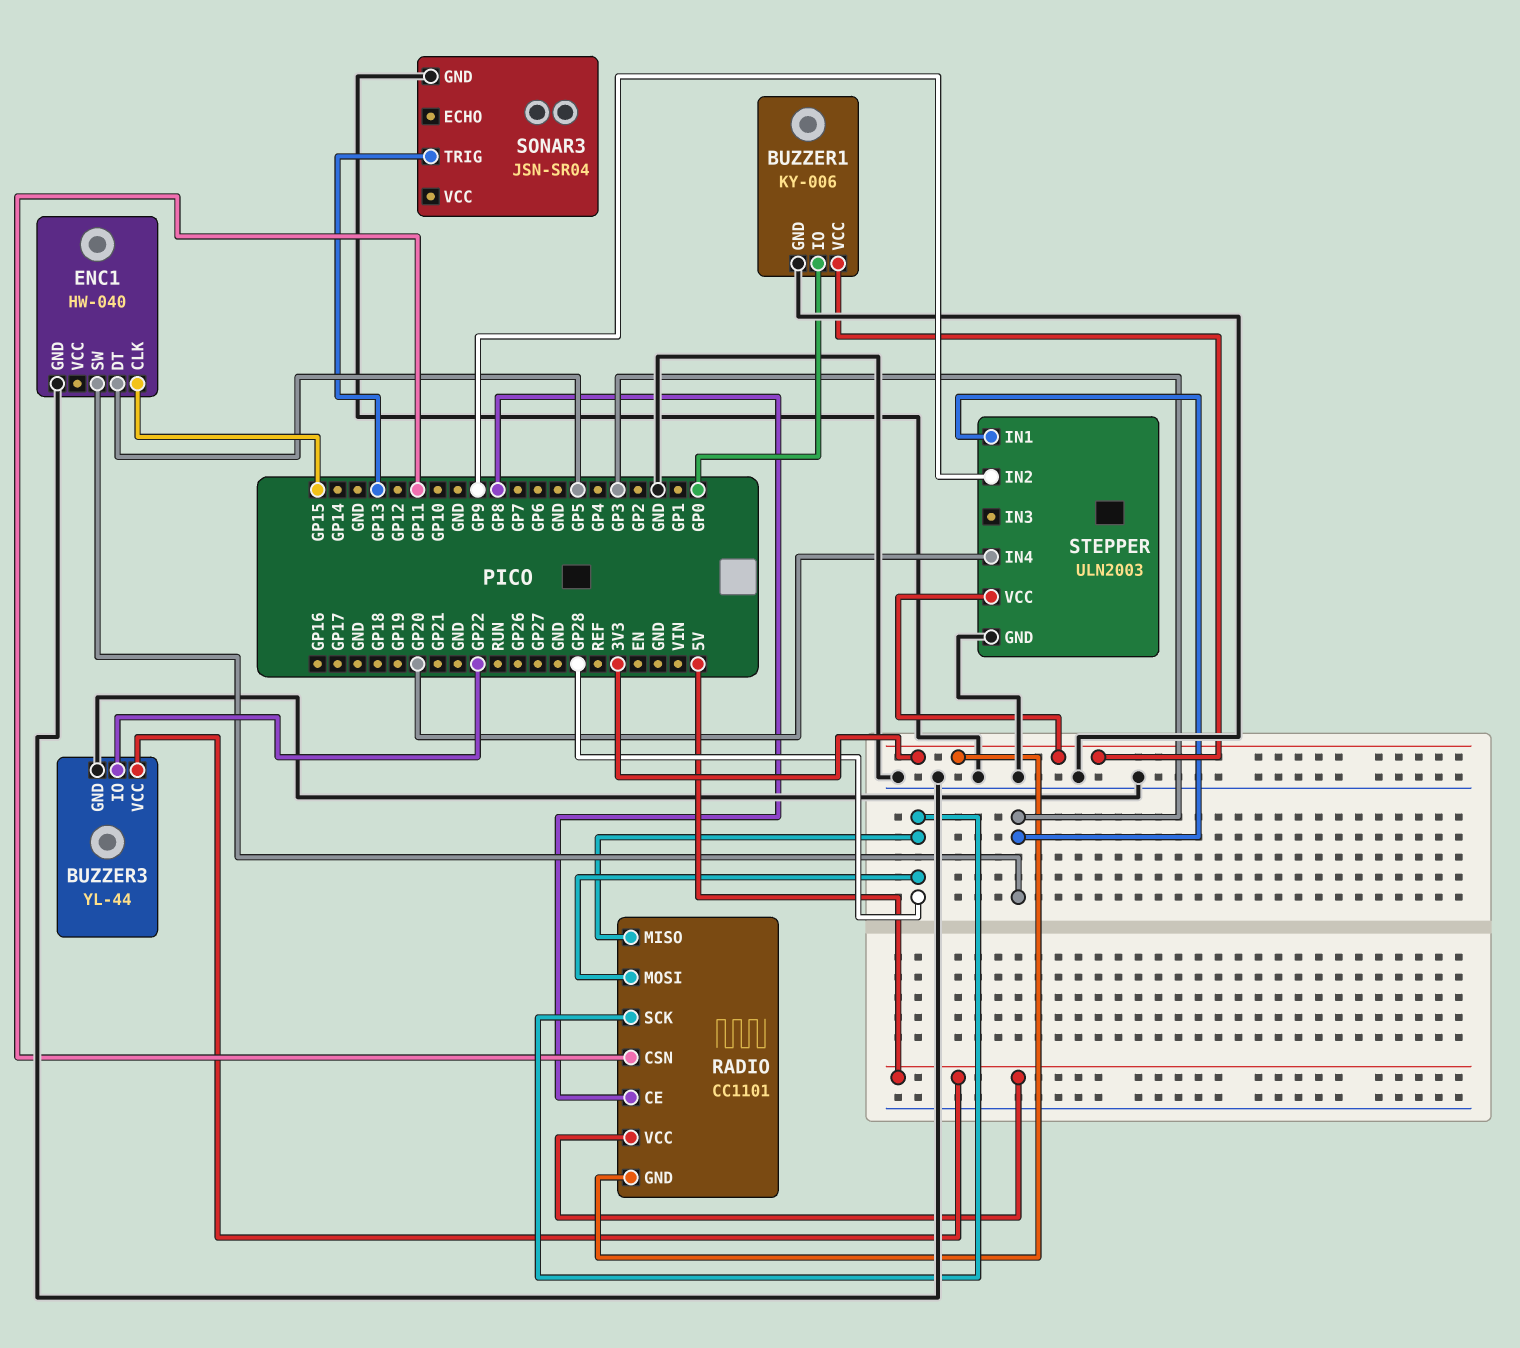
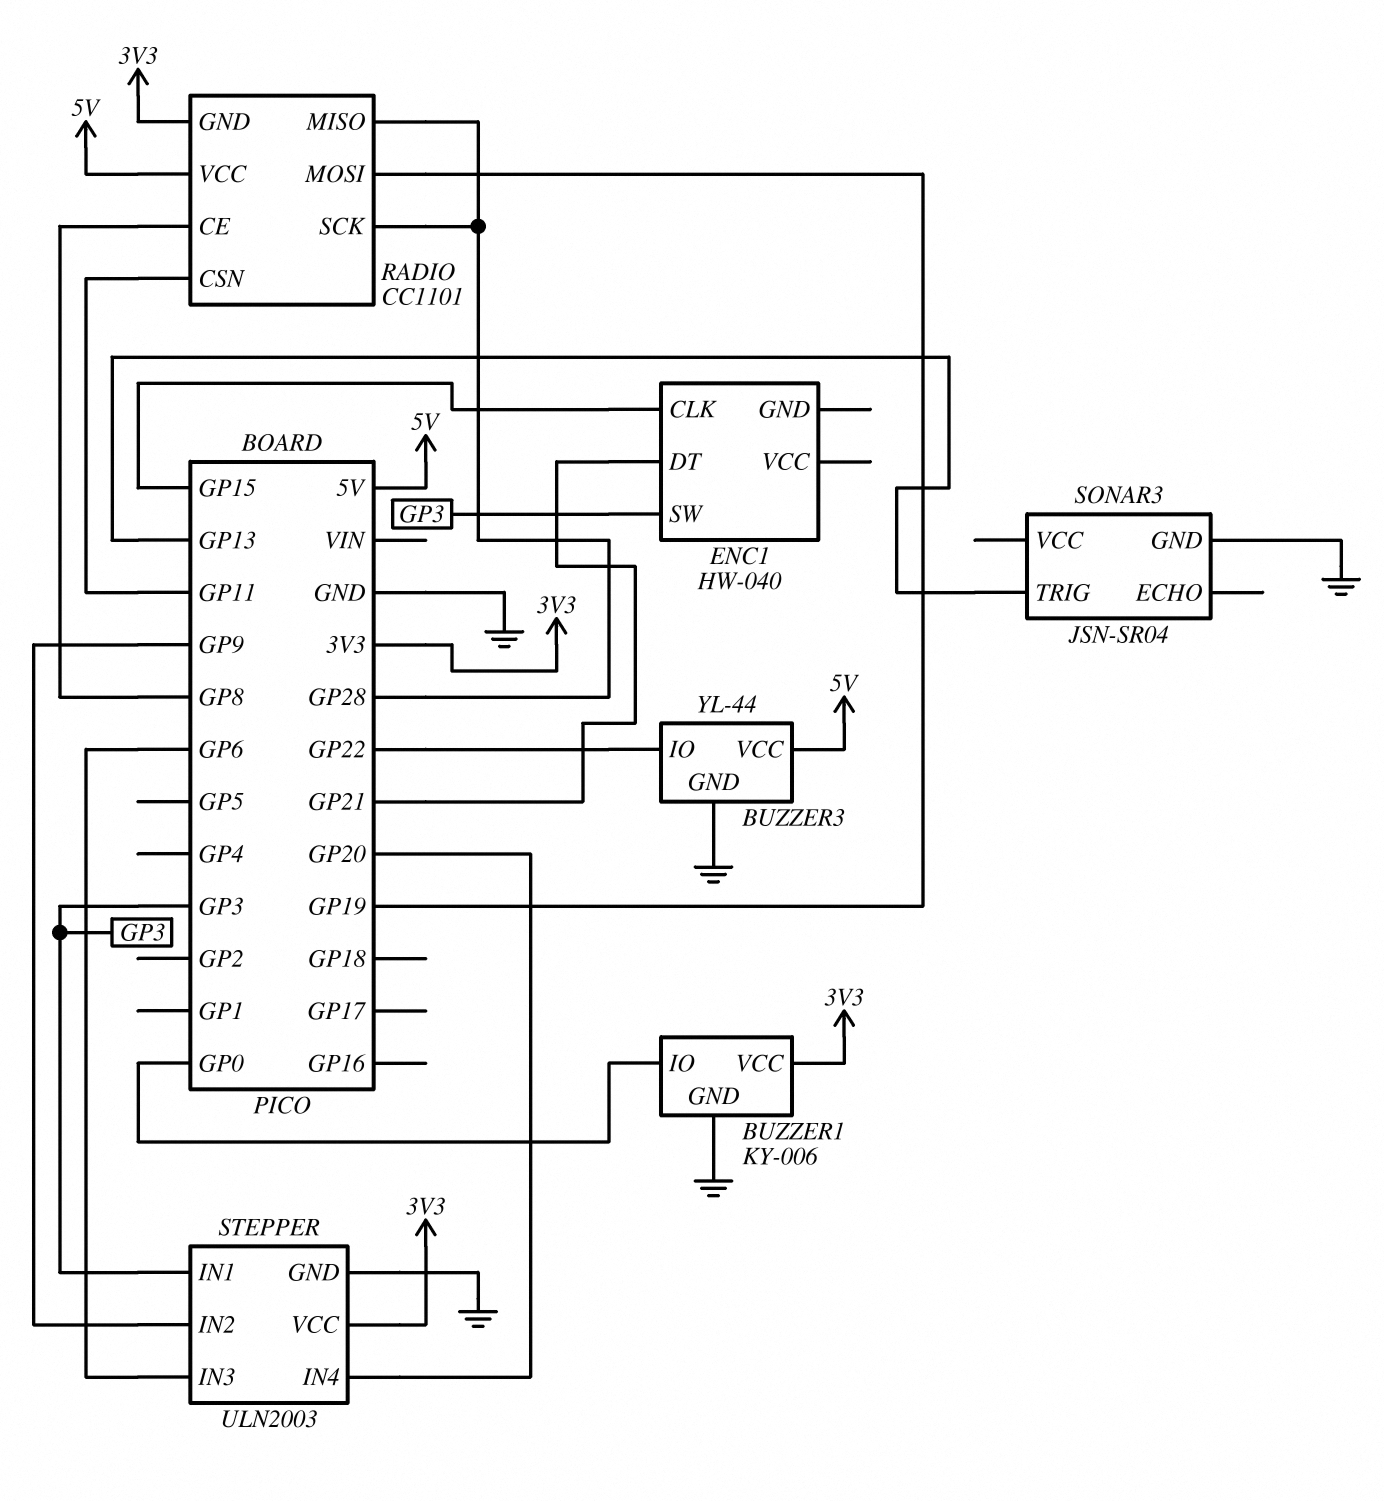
ENC1 pin DT: GP5 -> GP21
ENC1 pin GND: GND -> none
RADIO pin MOSI: GP28 -> GP19
STEPPER pin IN3: none -> GP6

